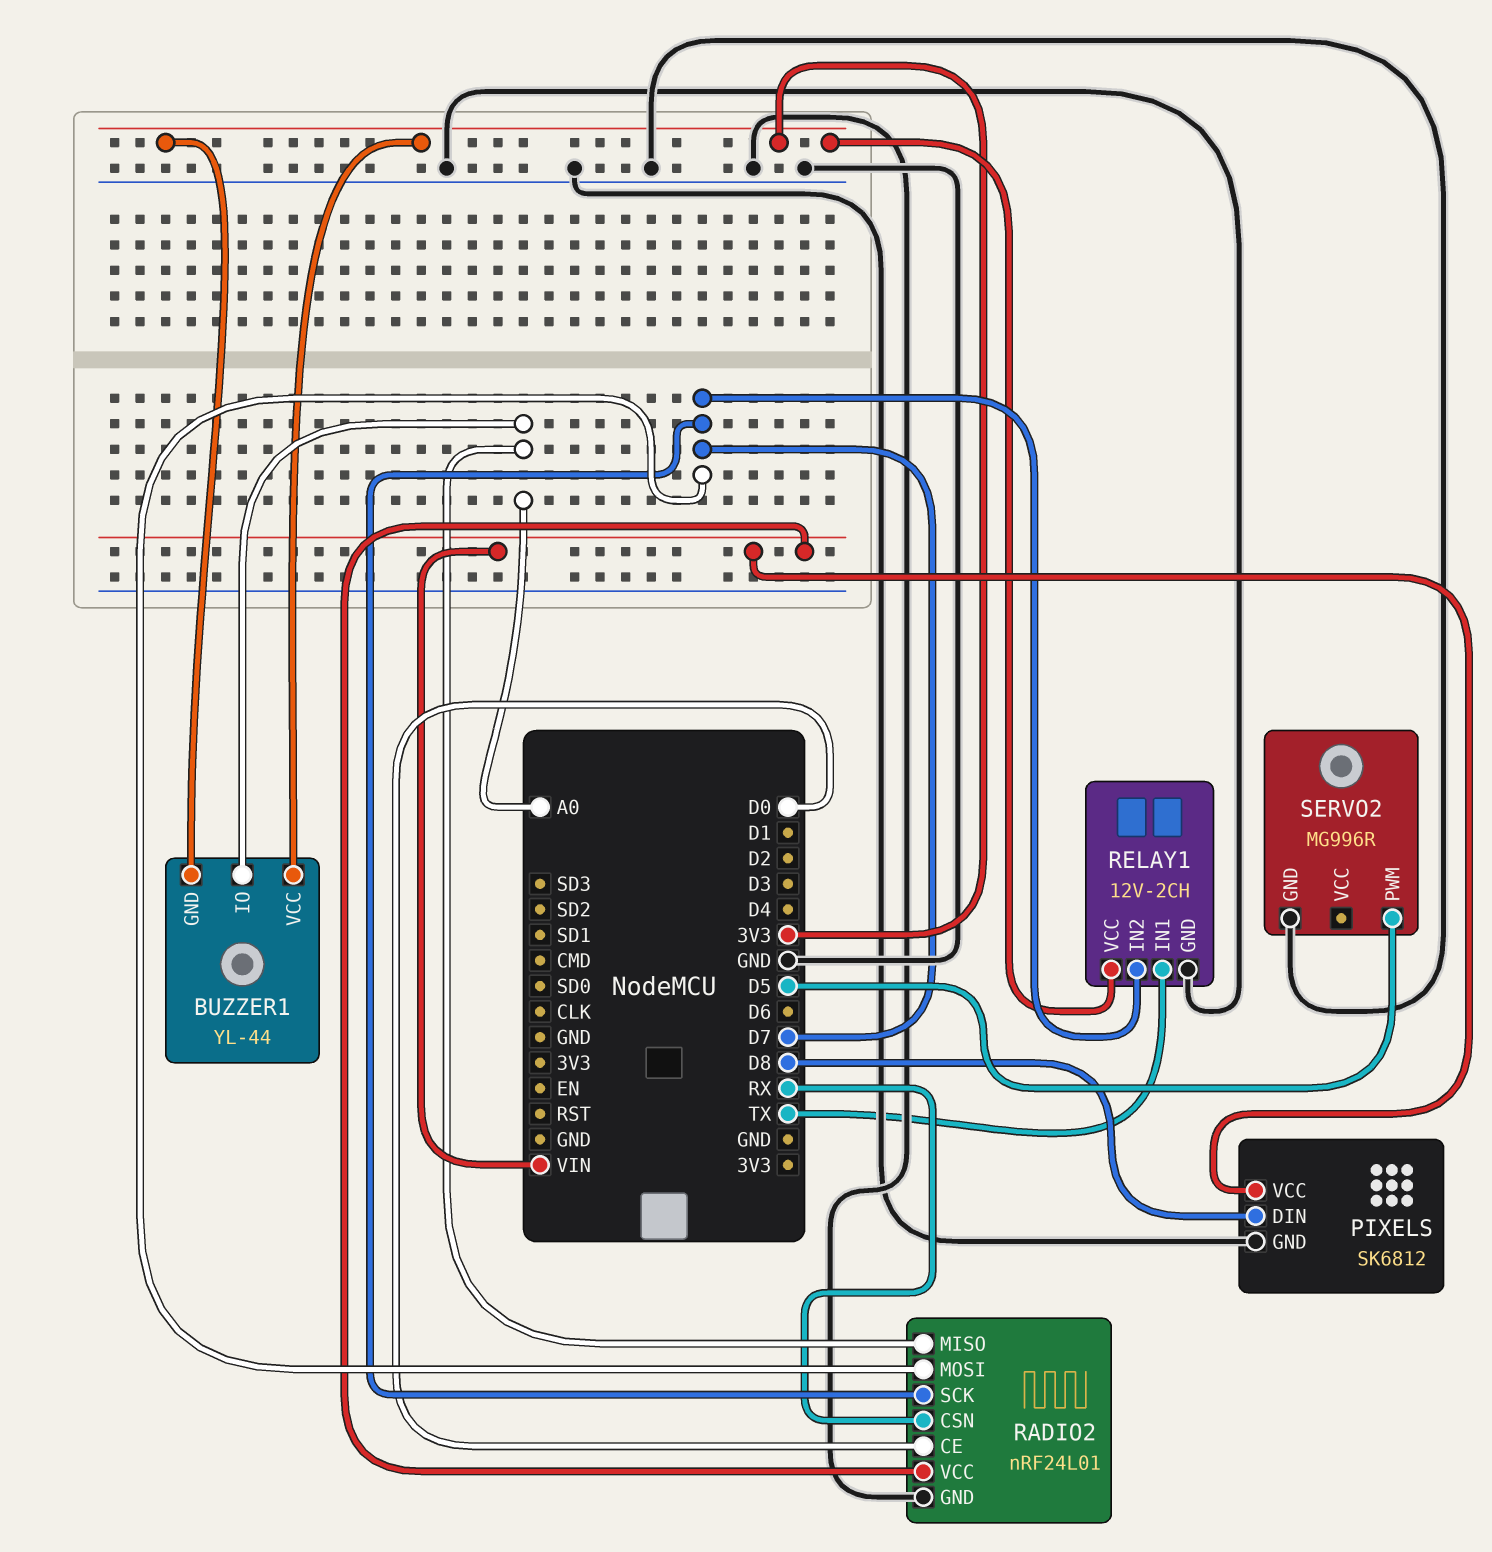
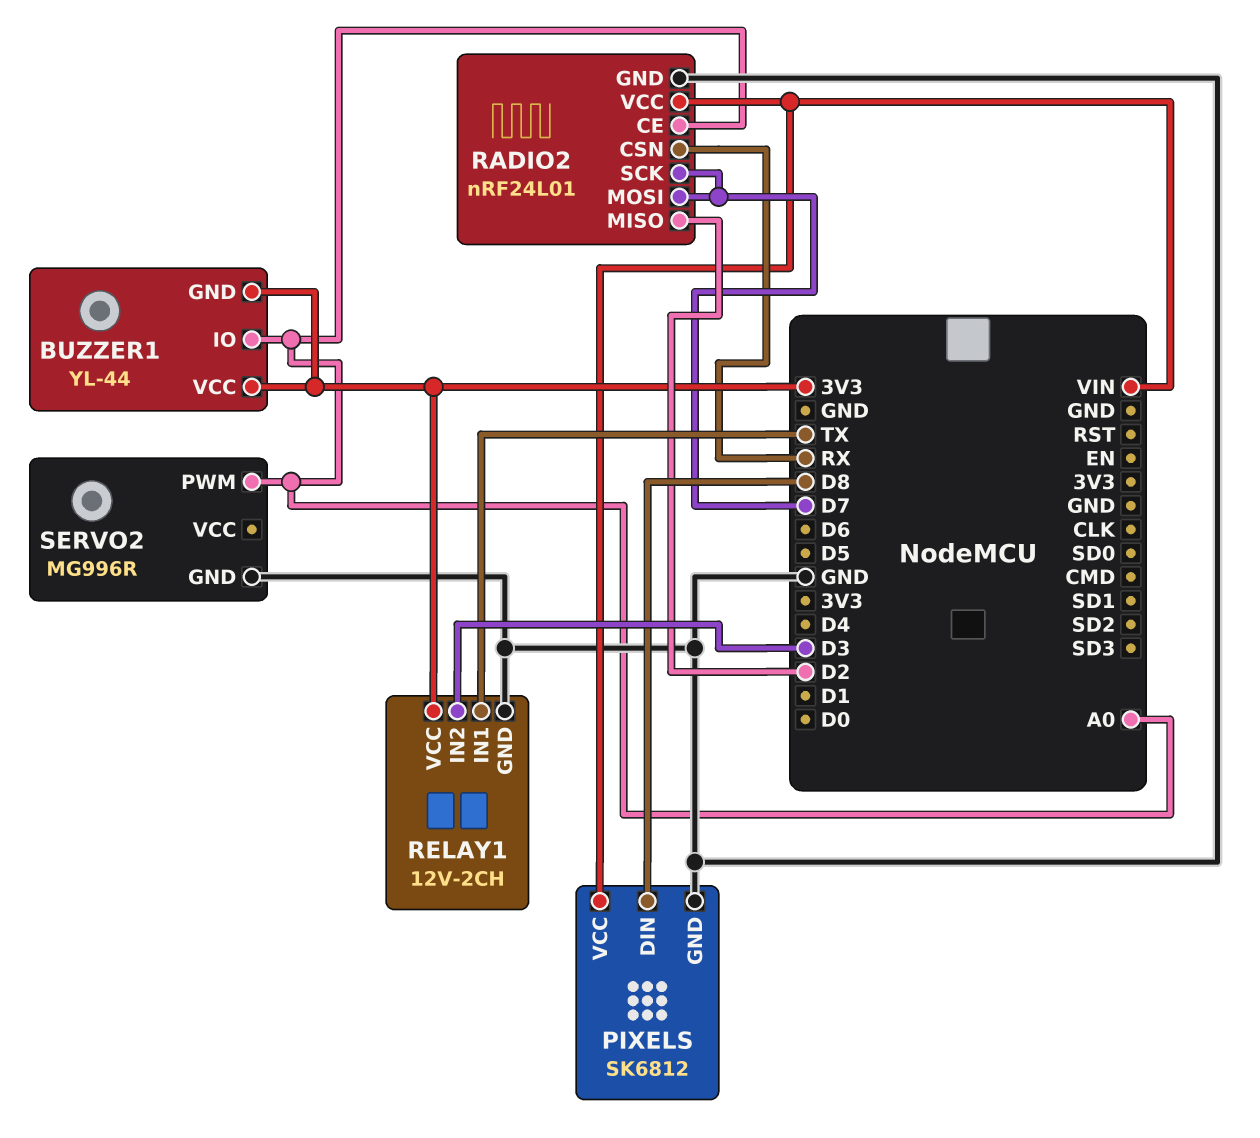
RADIO2 pin CE: D0 -> A0
RADIO2 pin MISO: A0 -> D2
RELAY1 pin IN2: D7 -> D3
SERVO2 pin PWM: D5 -> A0

